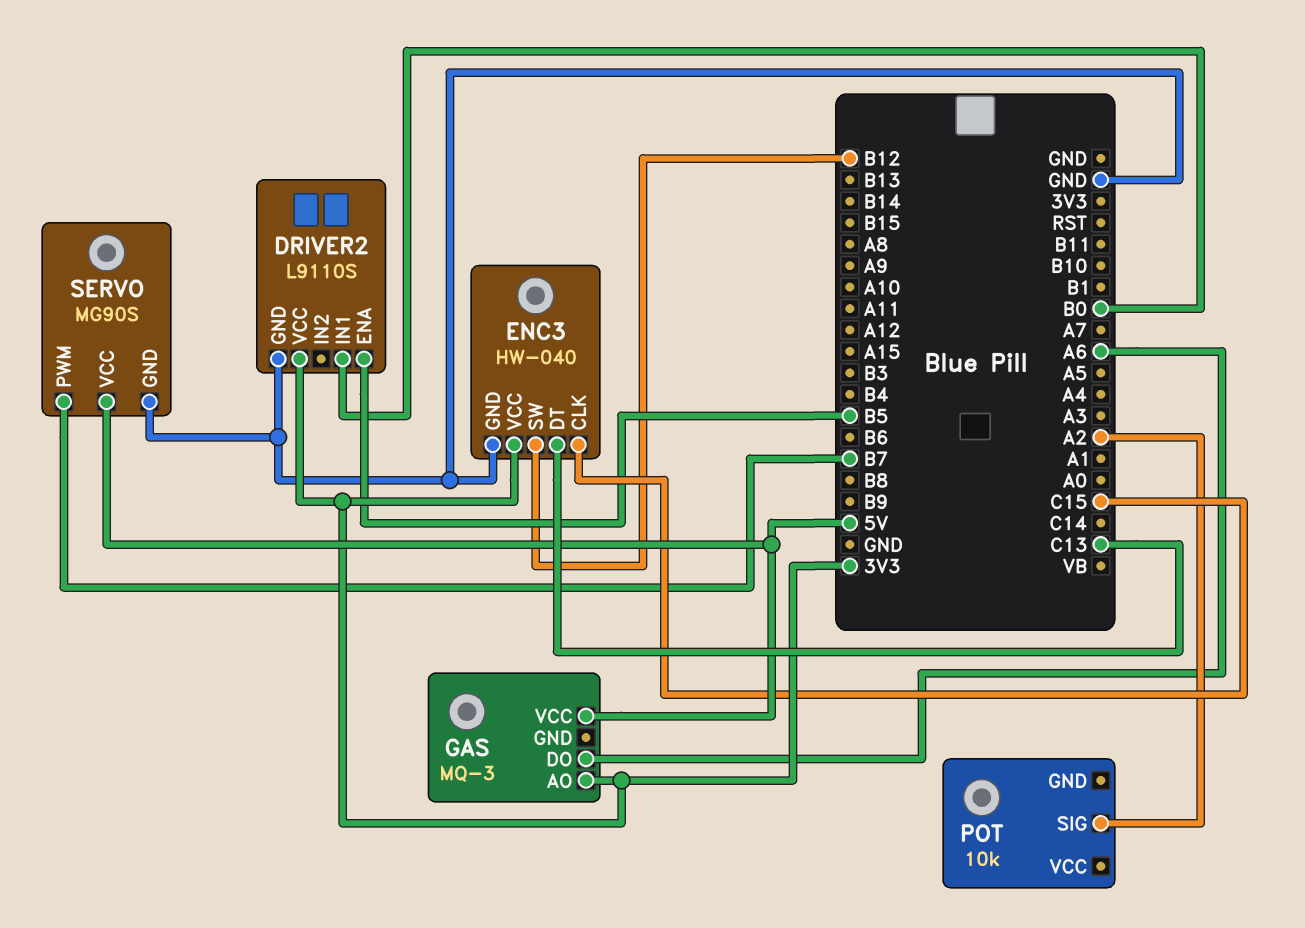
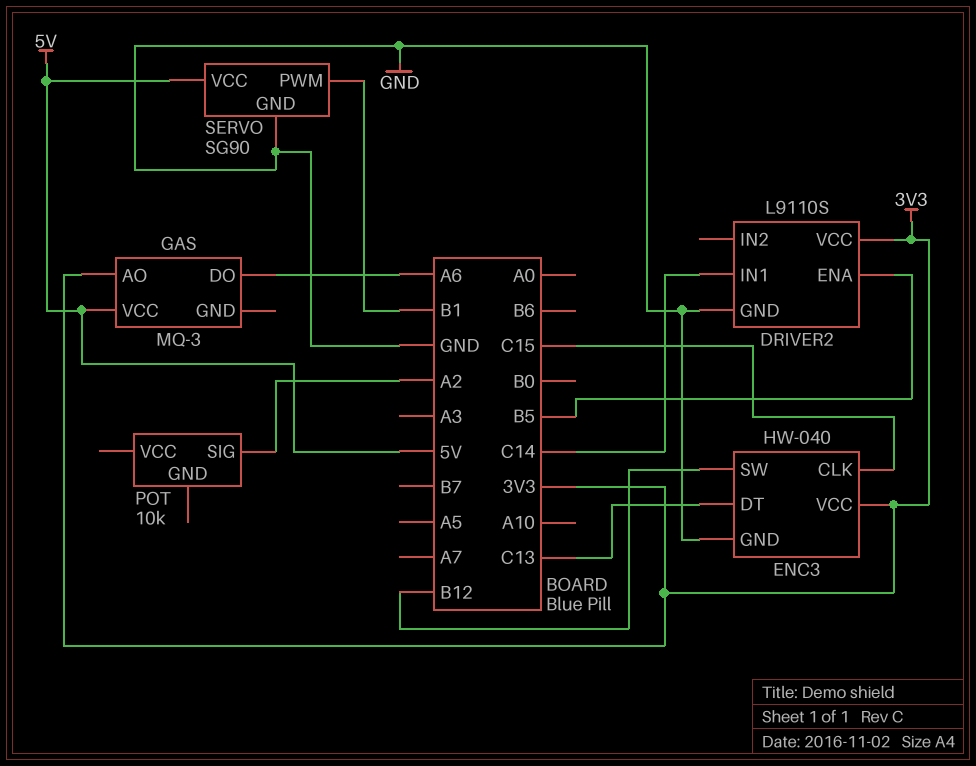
DRIVER2 pin IN1: B0 -> C14
SERVO: MG90S -> SG90
SERVO pin PWM: B7 -> B1

